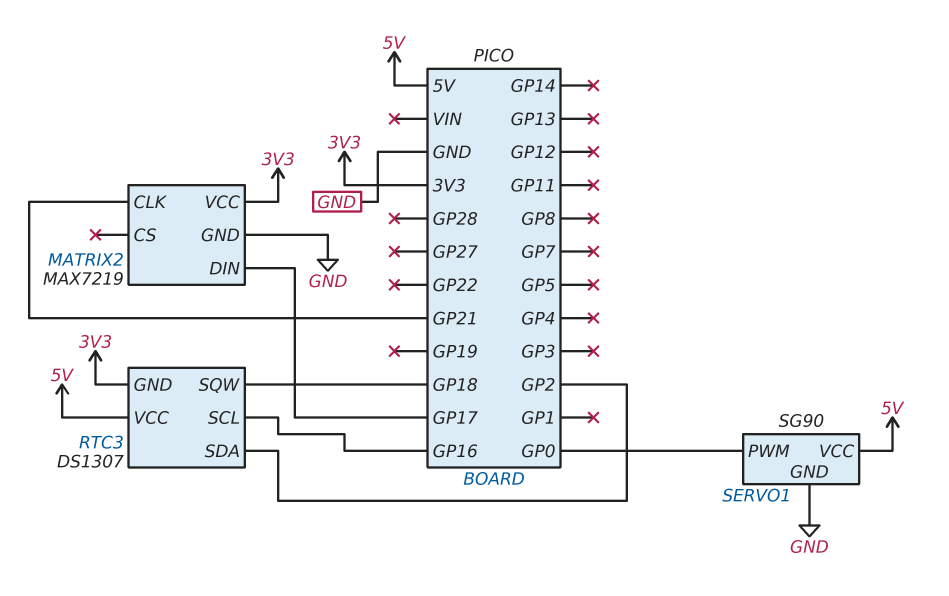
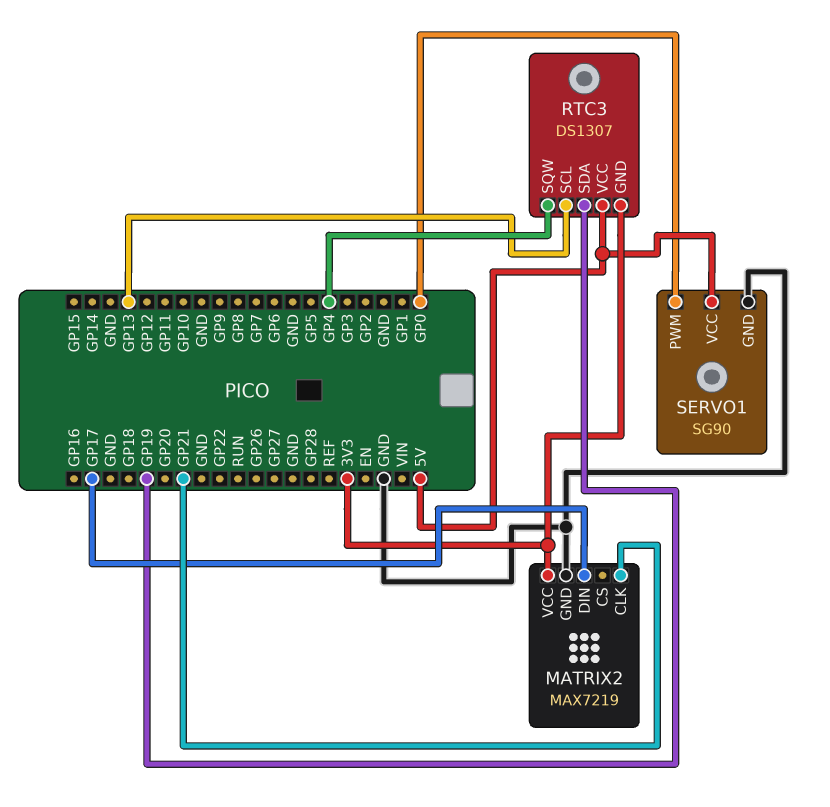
RTC3 pin SCL: GP16 -> GP13
RTC3 pin SDA: GP2 -> GP19
RTC3 pin SQW: GP18 -> GP4

